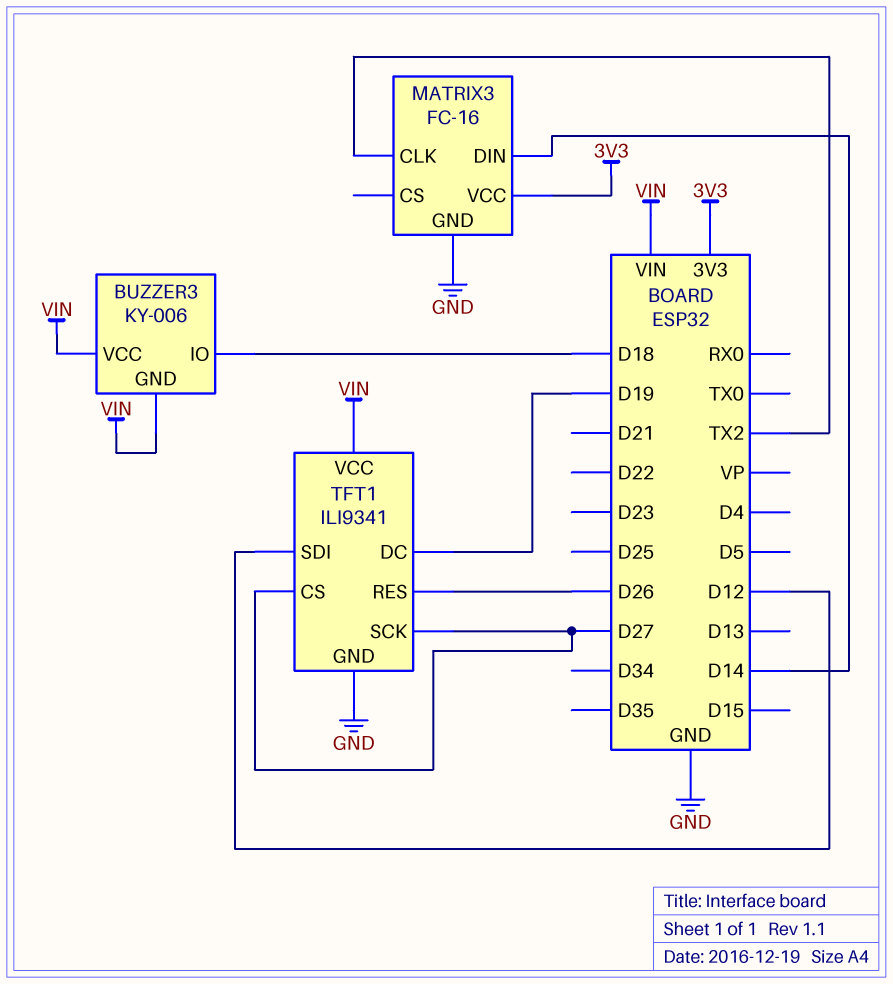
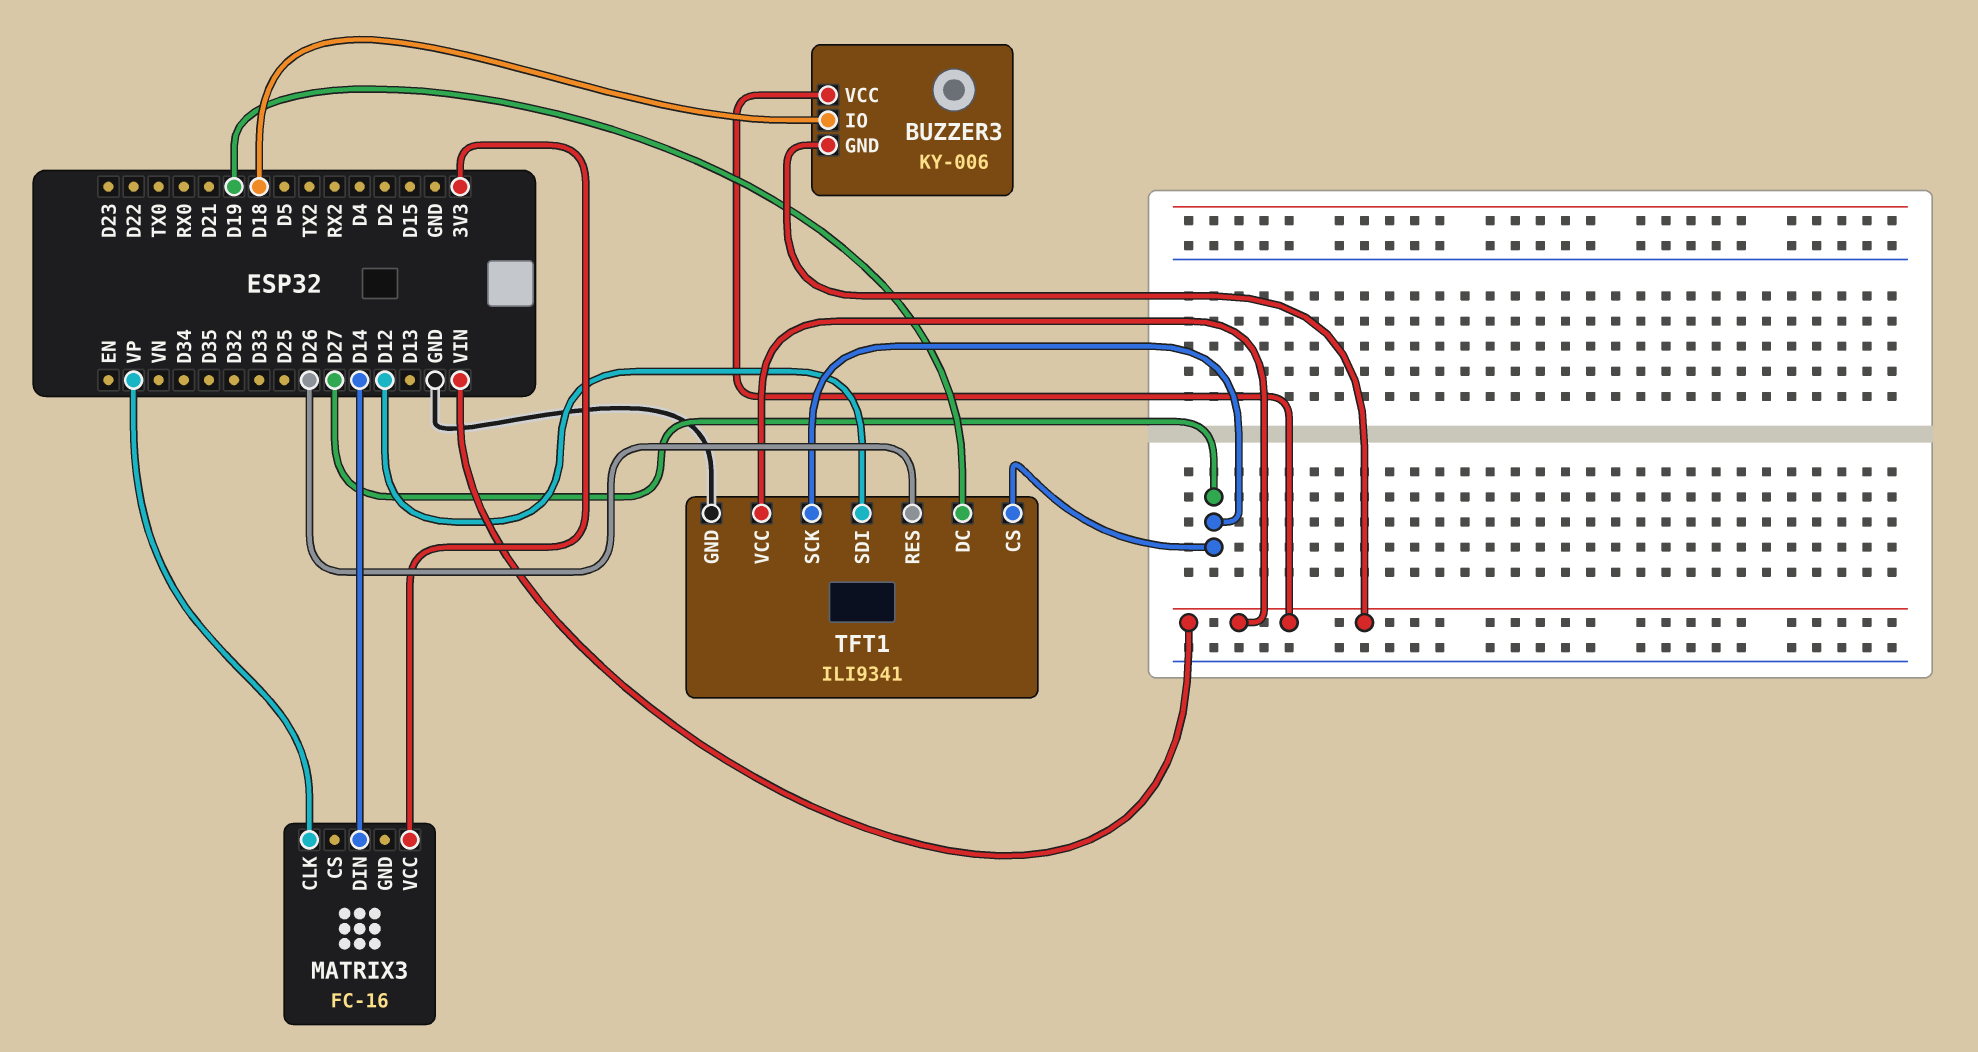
MATRIX3 pin CLK: TX2 -> VP
MATRIX3 pin GND: GND -> none

